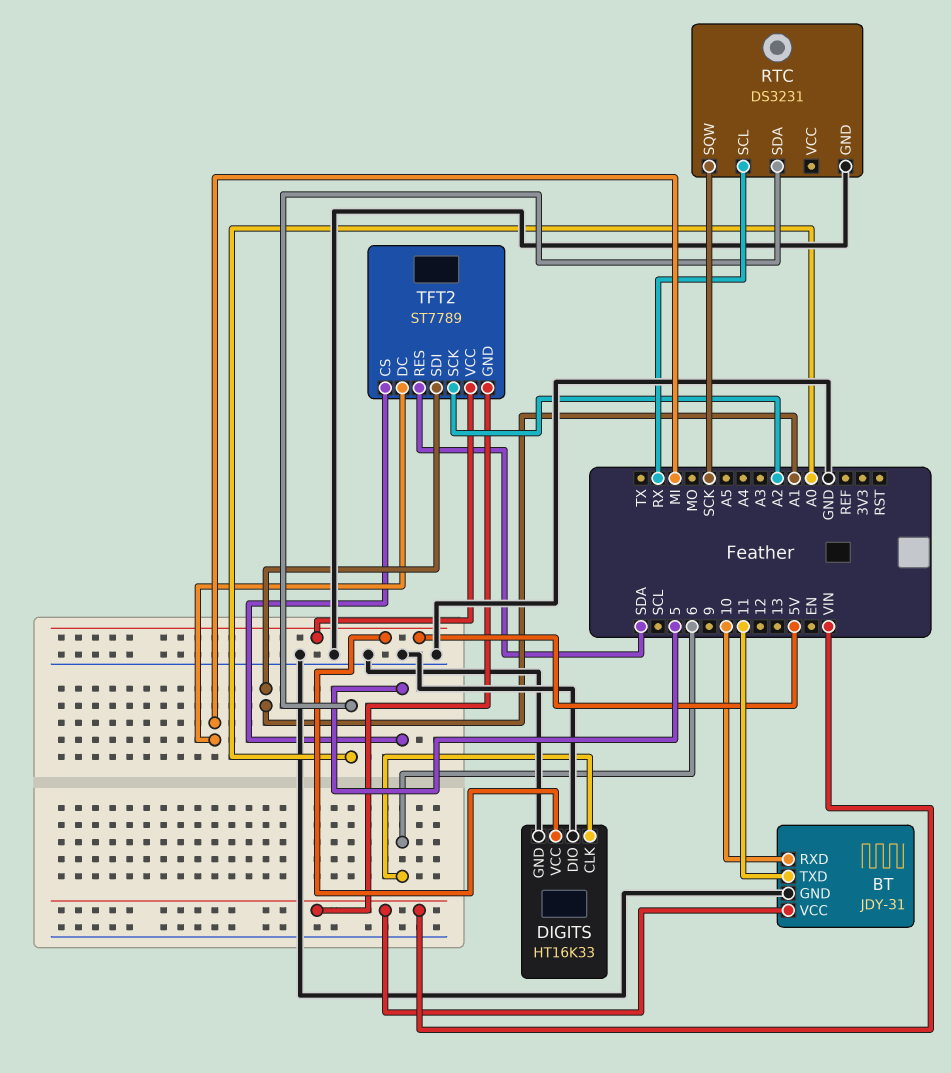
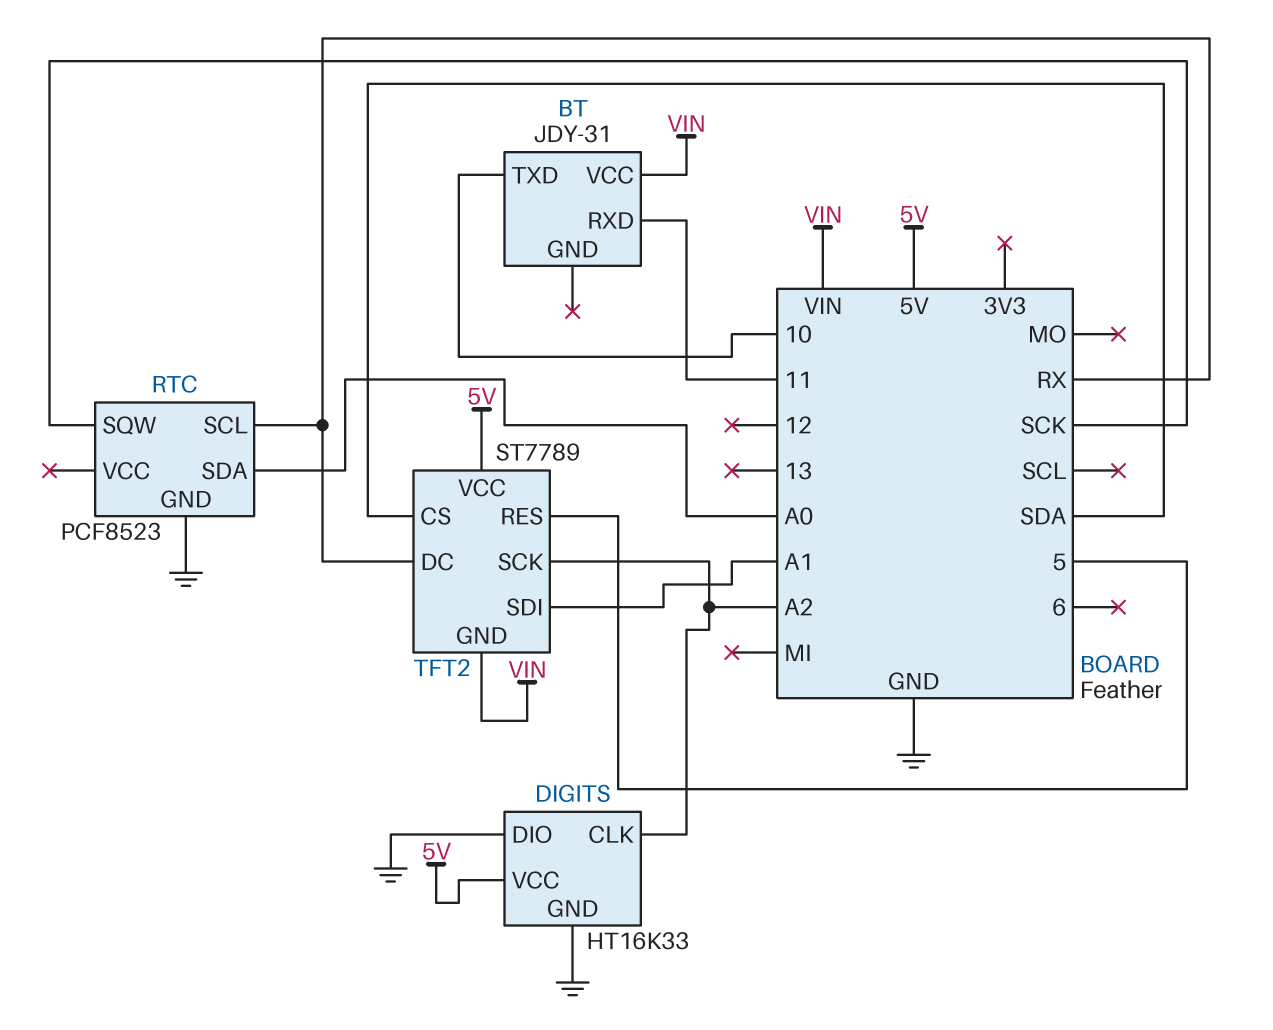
BT pin GND: GND -> none
BT pin RXD: 10 -> 11
BT pin TXD: 11 -> 10
DIGITS pin CLK: 6 -> A2
RTC: DS3231 -> PCF8523
TFT2 pin CS: 5 -> SDA
TFT2 pin DC: MI -> RX
TFT2 pin RES: SDA -> 5

